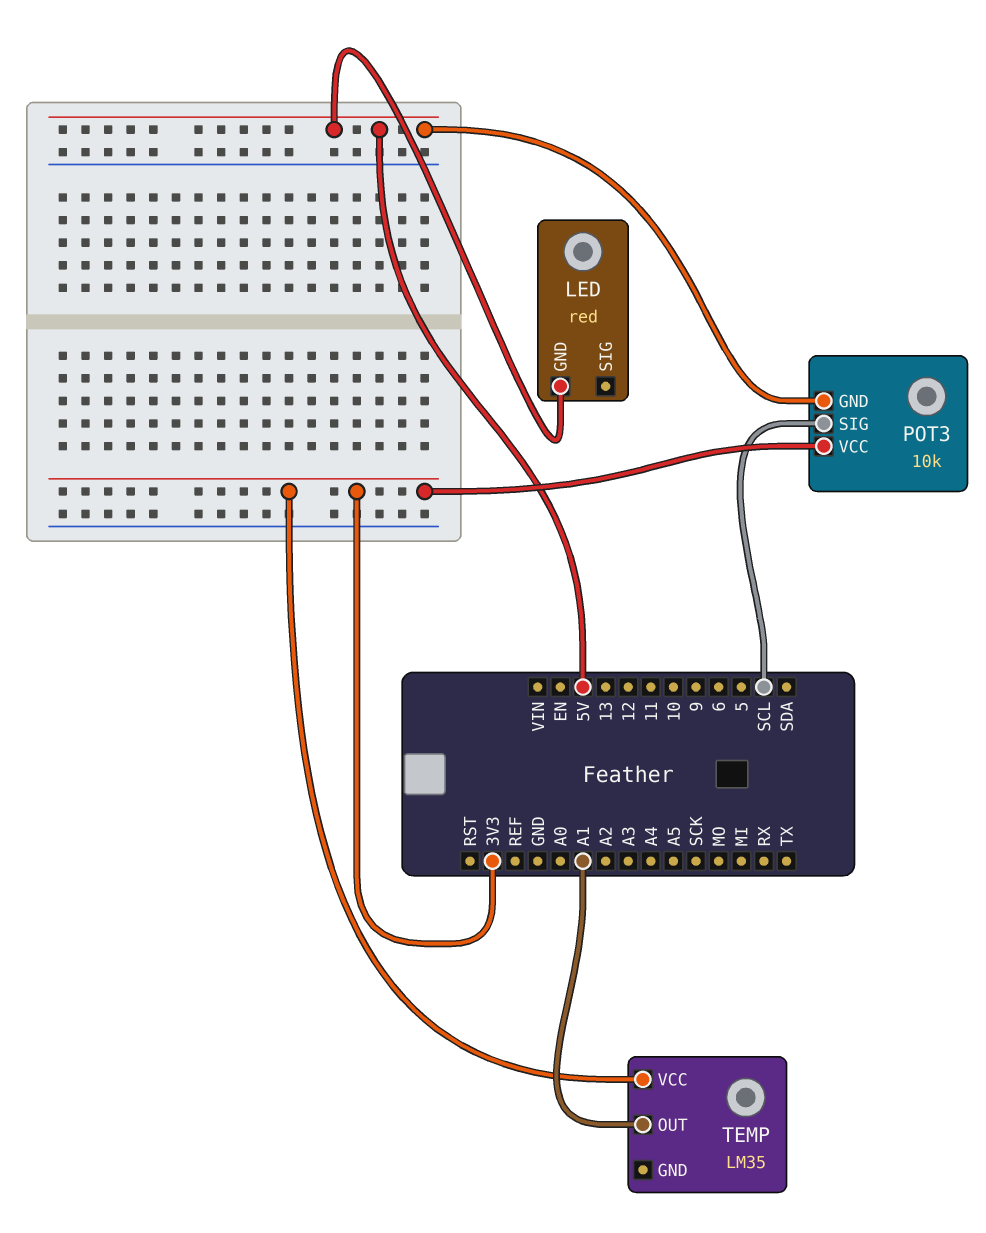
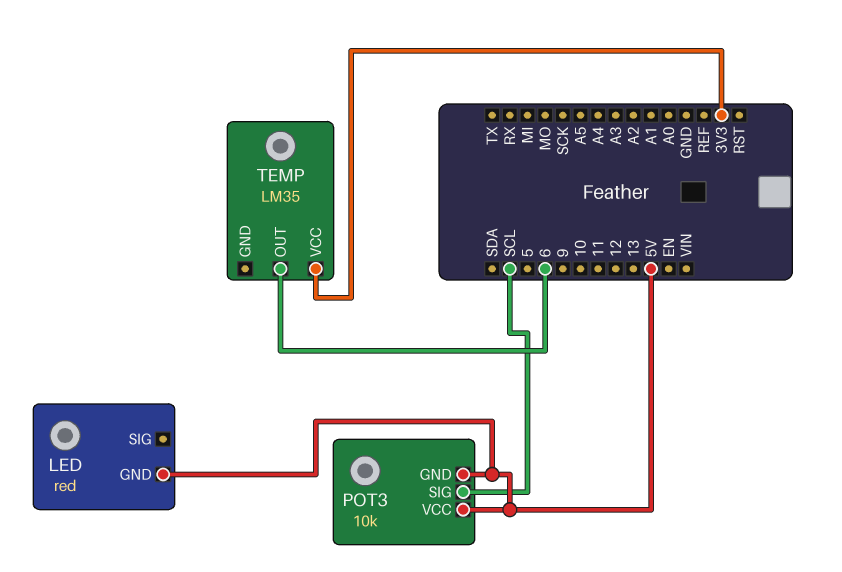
POT3 pin VCC: 3V3 -> 5V
TEMP pin OUT: A1 -> 6

